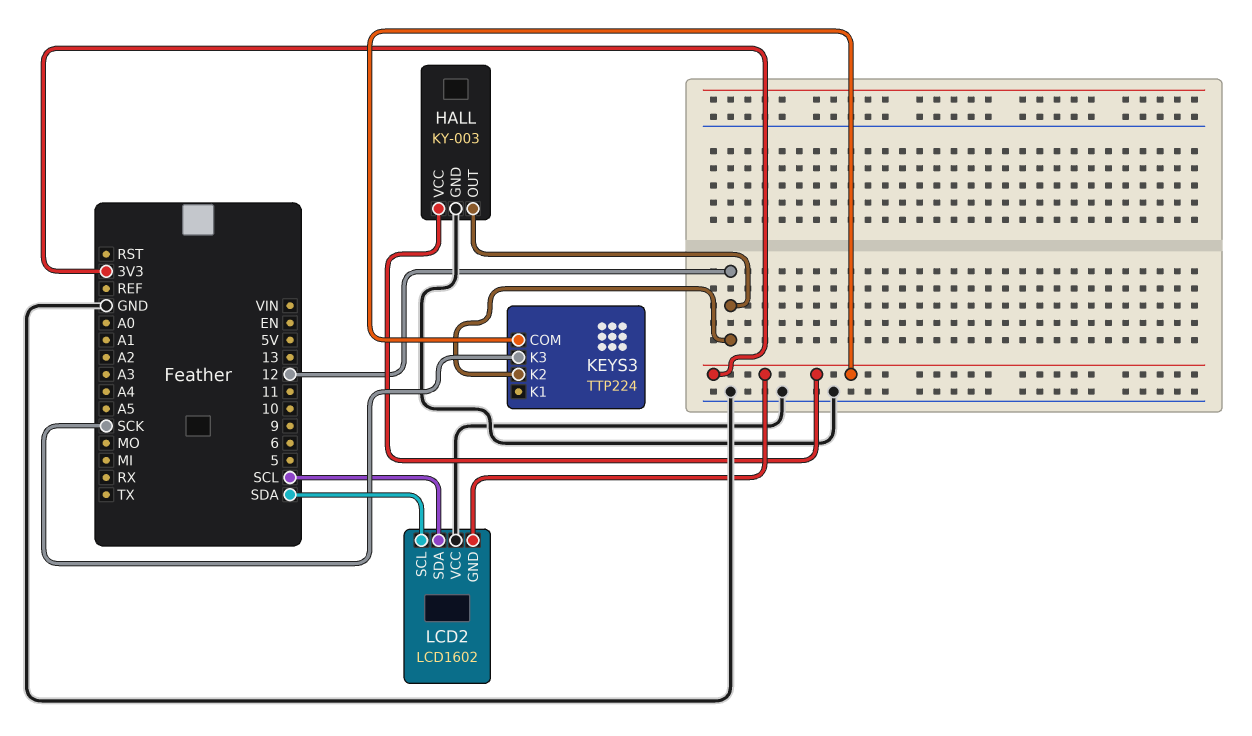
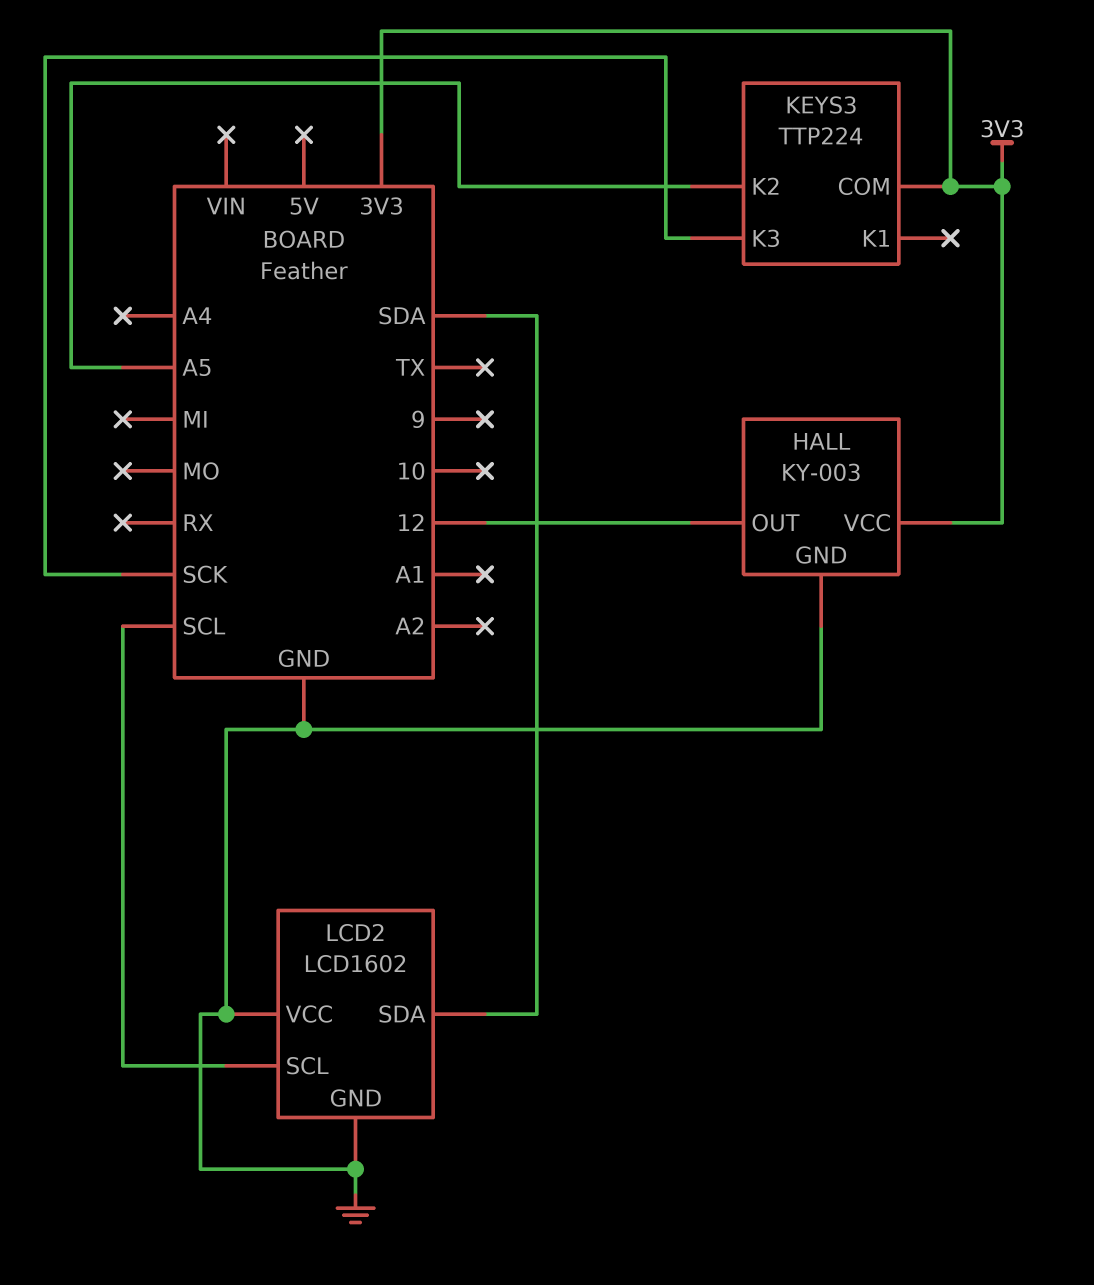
KEYS3 pin K2: 12 -> A5
LCD2 pin GND: 3V3 -> GND
LCD2 pin SCL: SDA -> SCL
LCD2 pin SDA: SCL -> SDA

